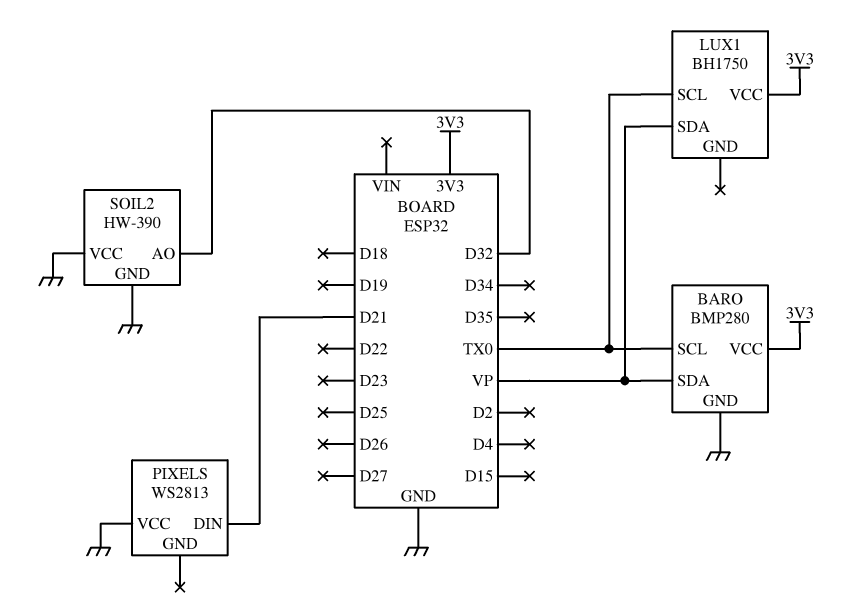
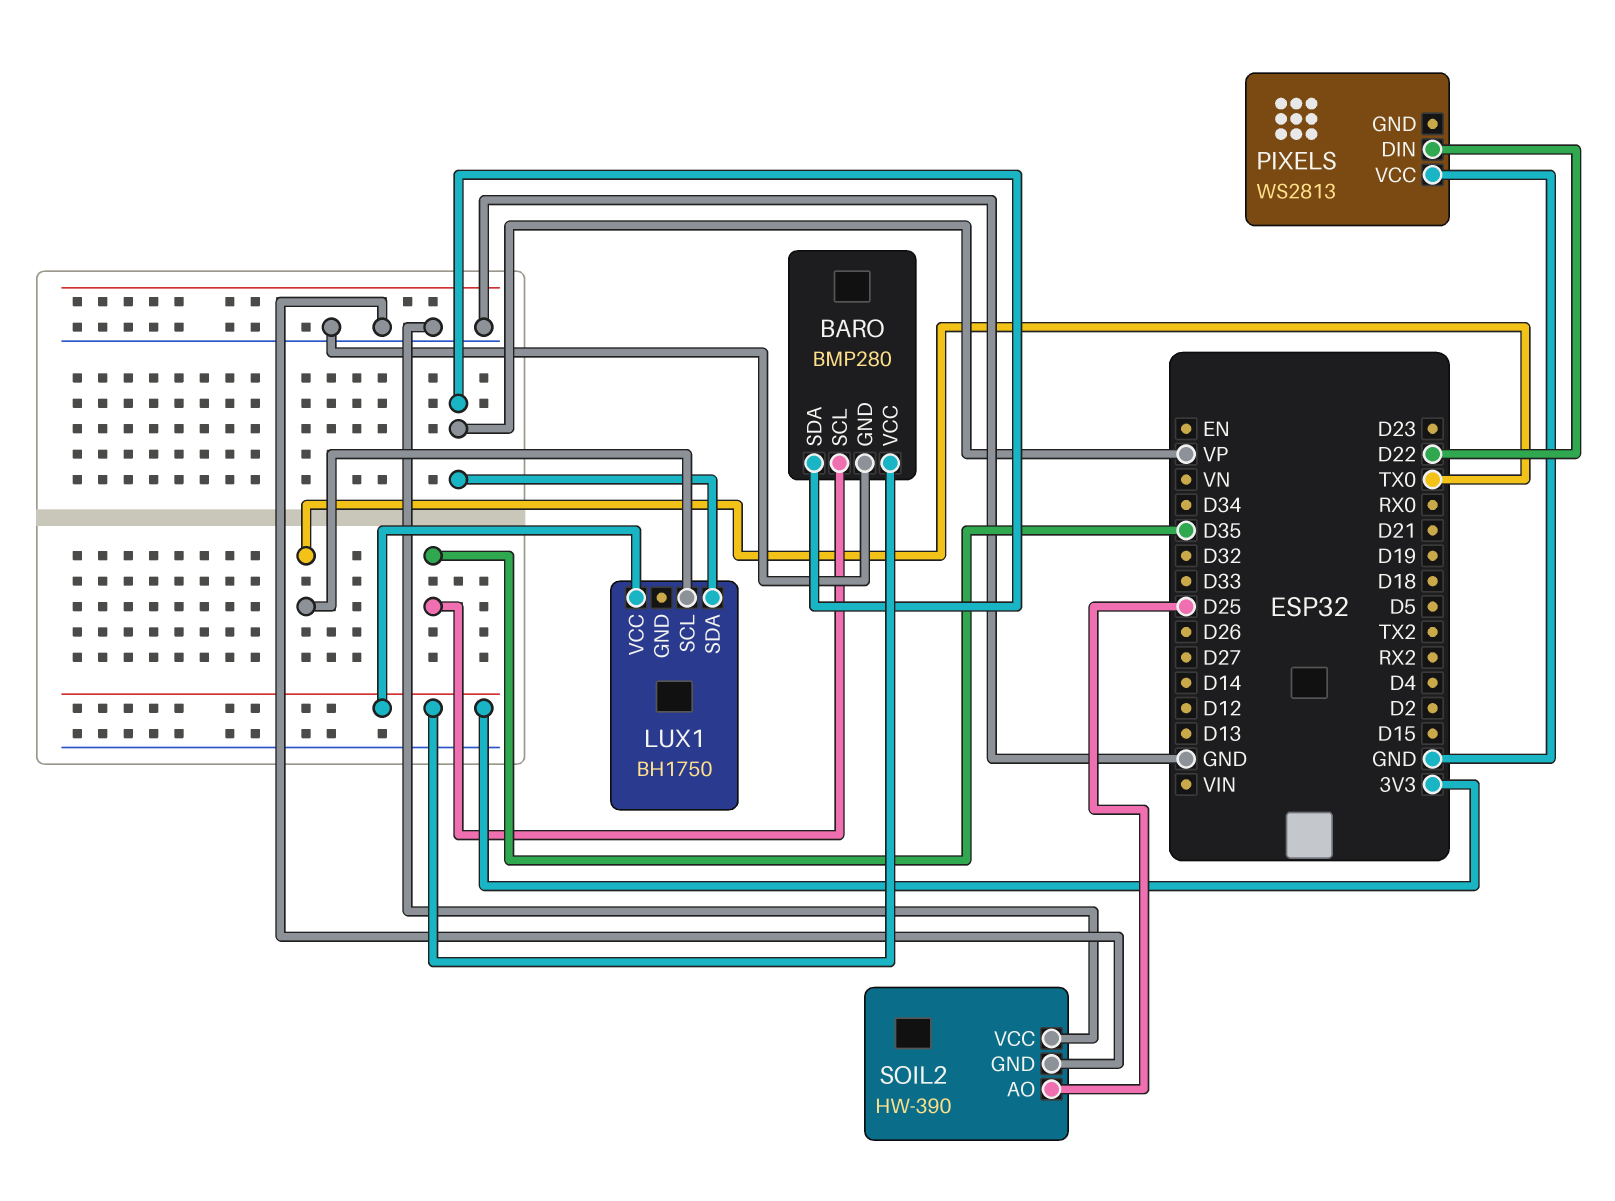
BARO pin SCL: TX0 -> D35
PIXELS pin DIN: D21 -> D22
SOIL2 pin AO: D32 -> D25

